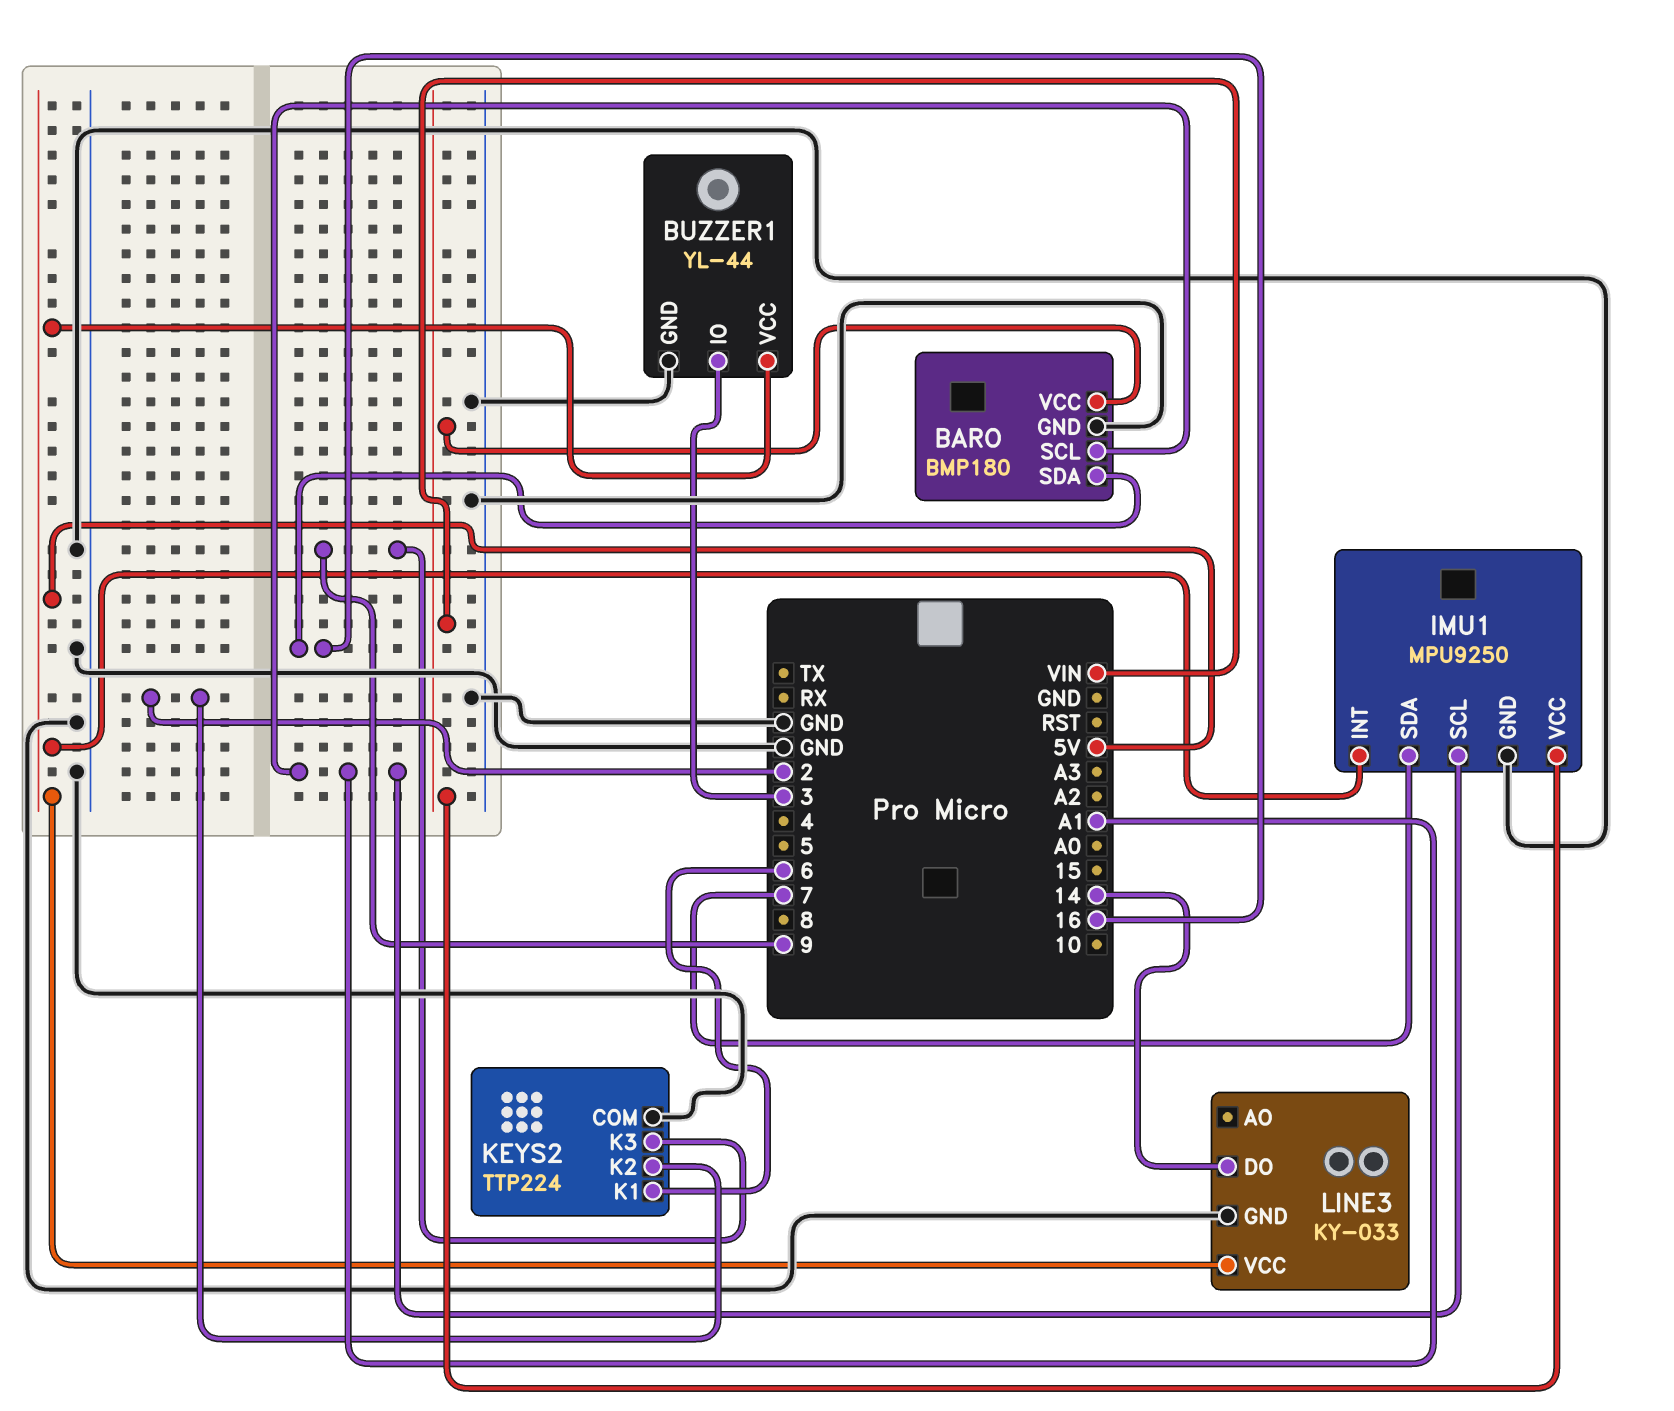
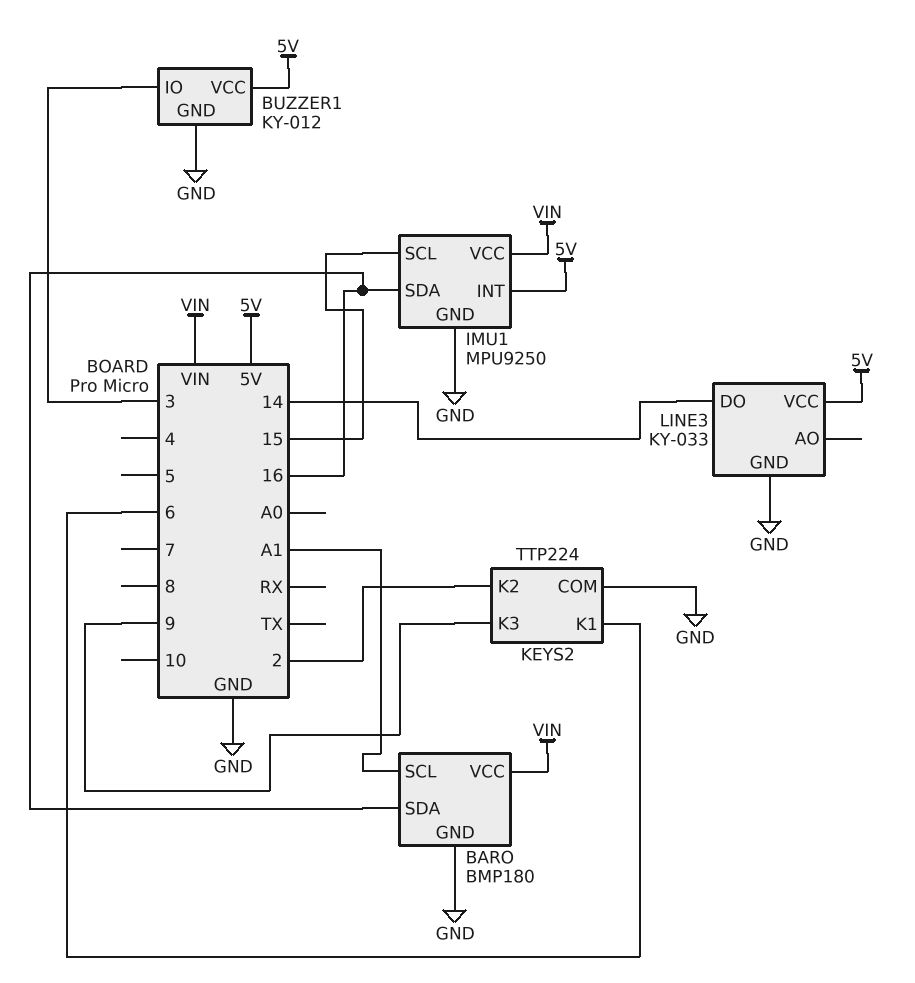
BUZZER1: YL-44 -> KY-012
IMU1 pin SCL: A1 -> 15
IMU1 pin SDA: 7 -> 16

